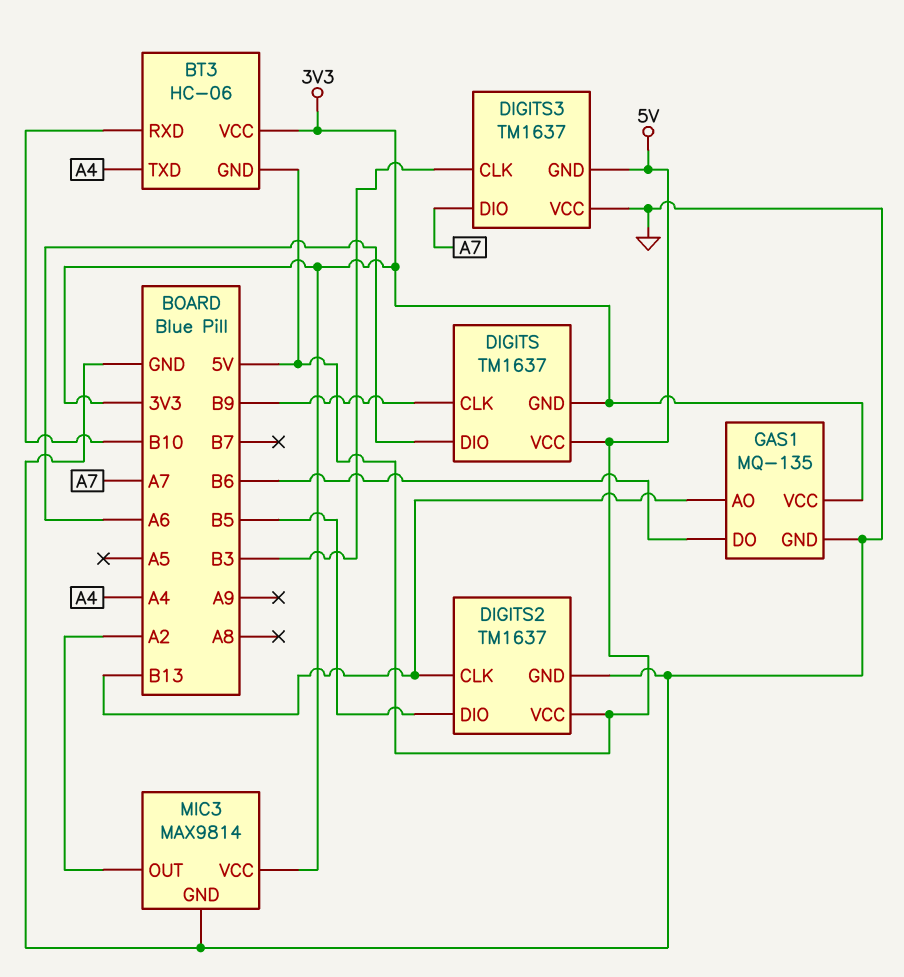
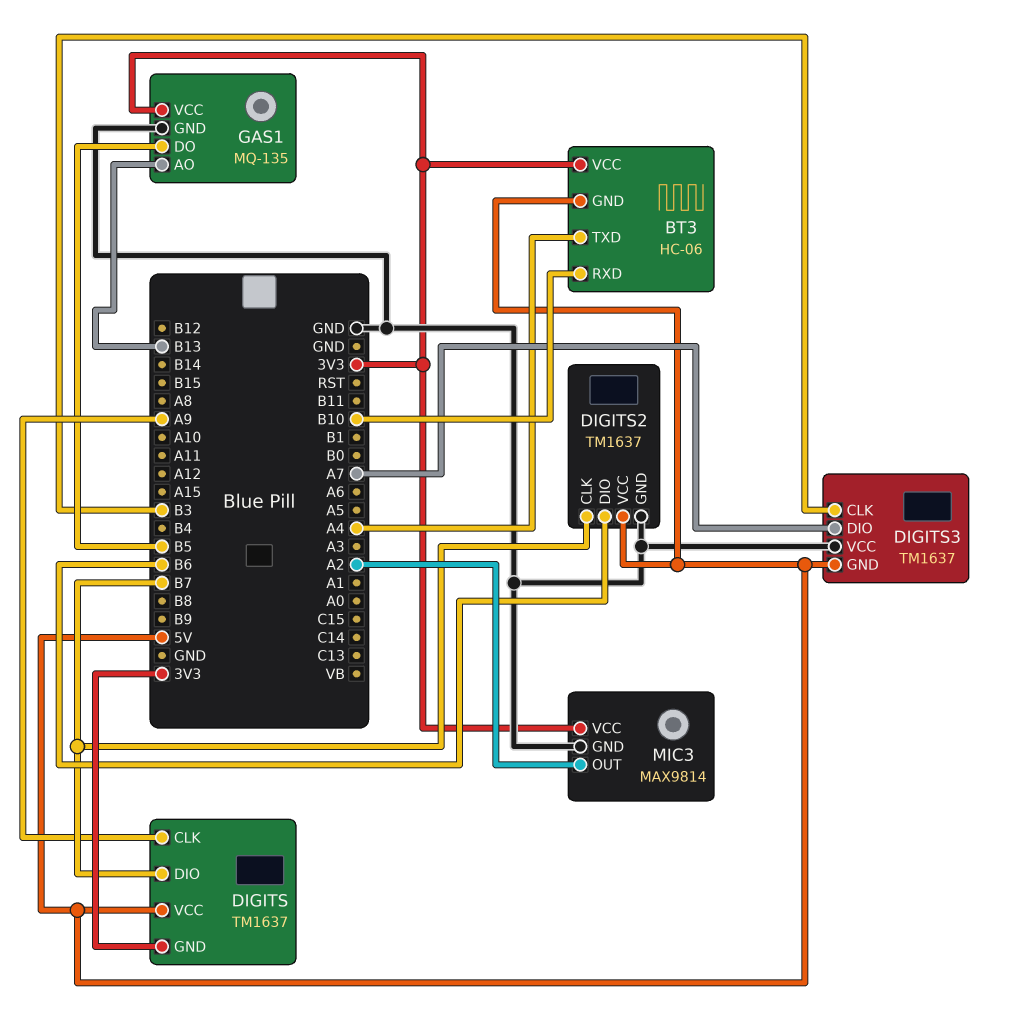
DIGITS pin CLK: B9 -> A9
DIGITS pin DIO: A6 -> B7
DIGITS2 pin CLK: B13 -> B7
DIGITS2 pin DIO: B5 -> B6
GAS1 pin DO: B6 -> B5

